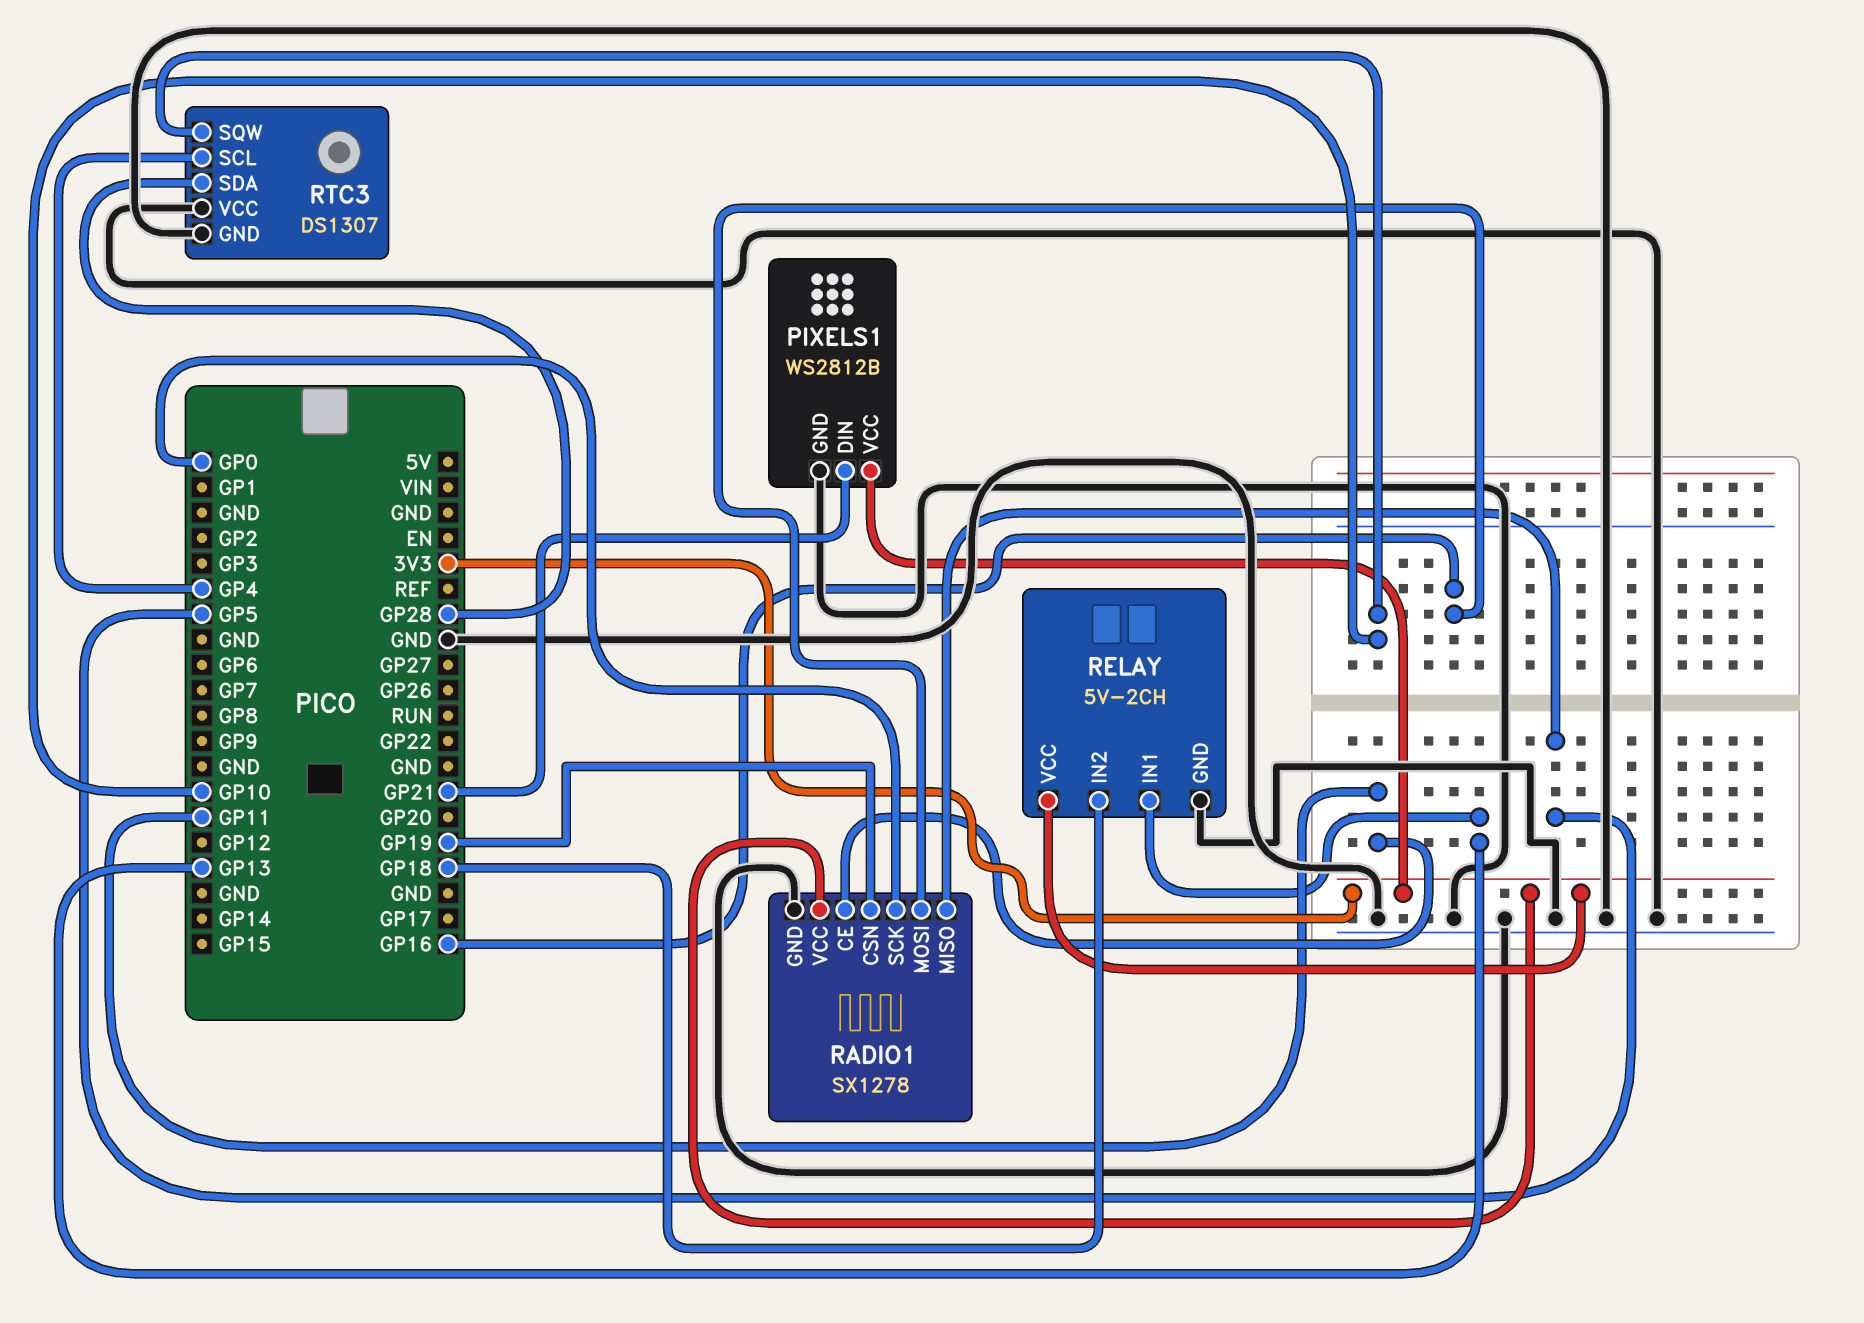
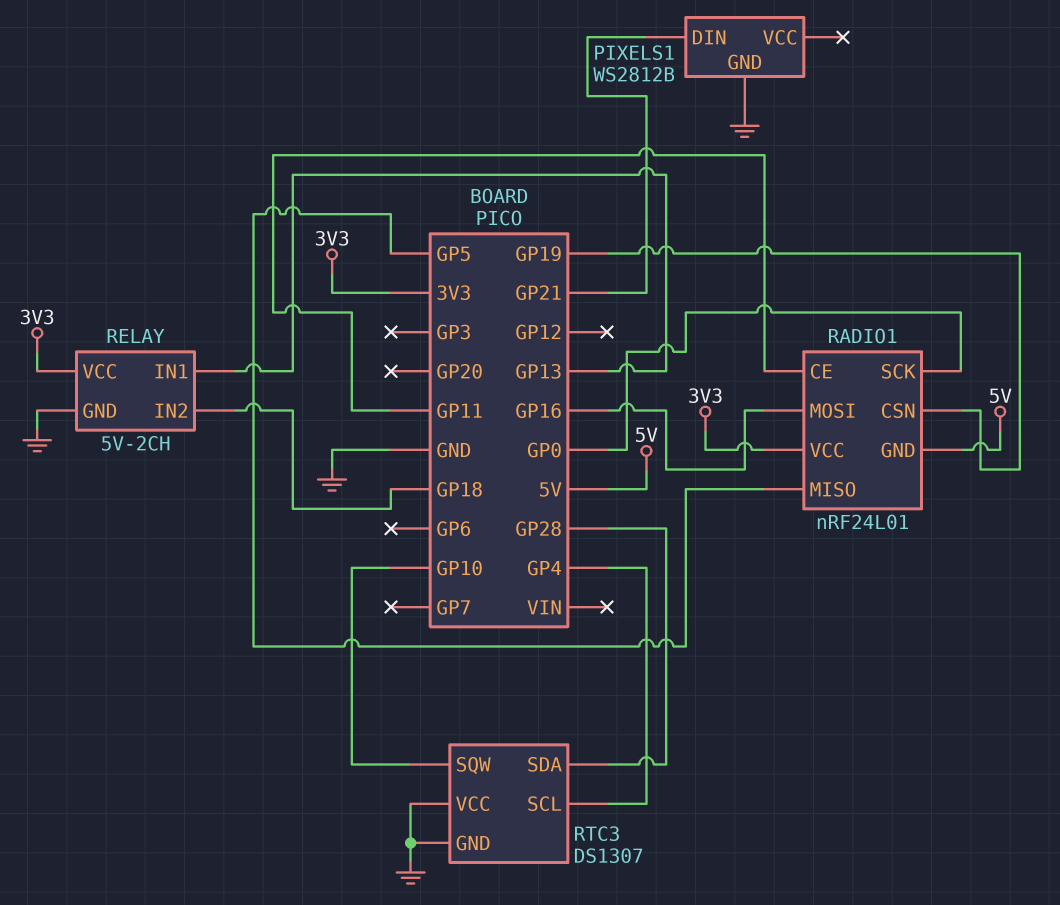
PIXELS1 pin VCC: 3V3 -> none
RADIO1: SX1278 -> nRF24L01
RADIO1 pin GND: GND -> 5V

